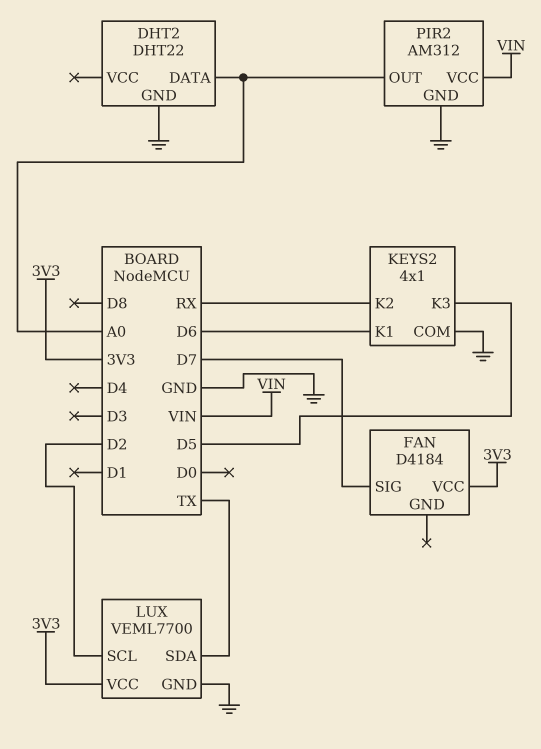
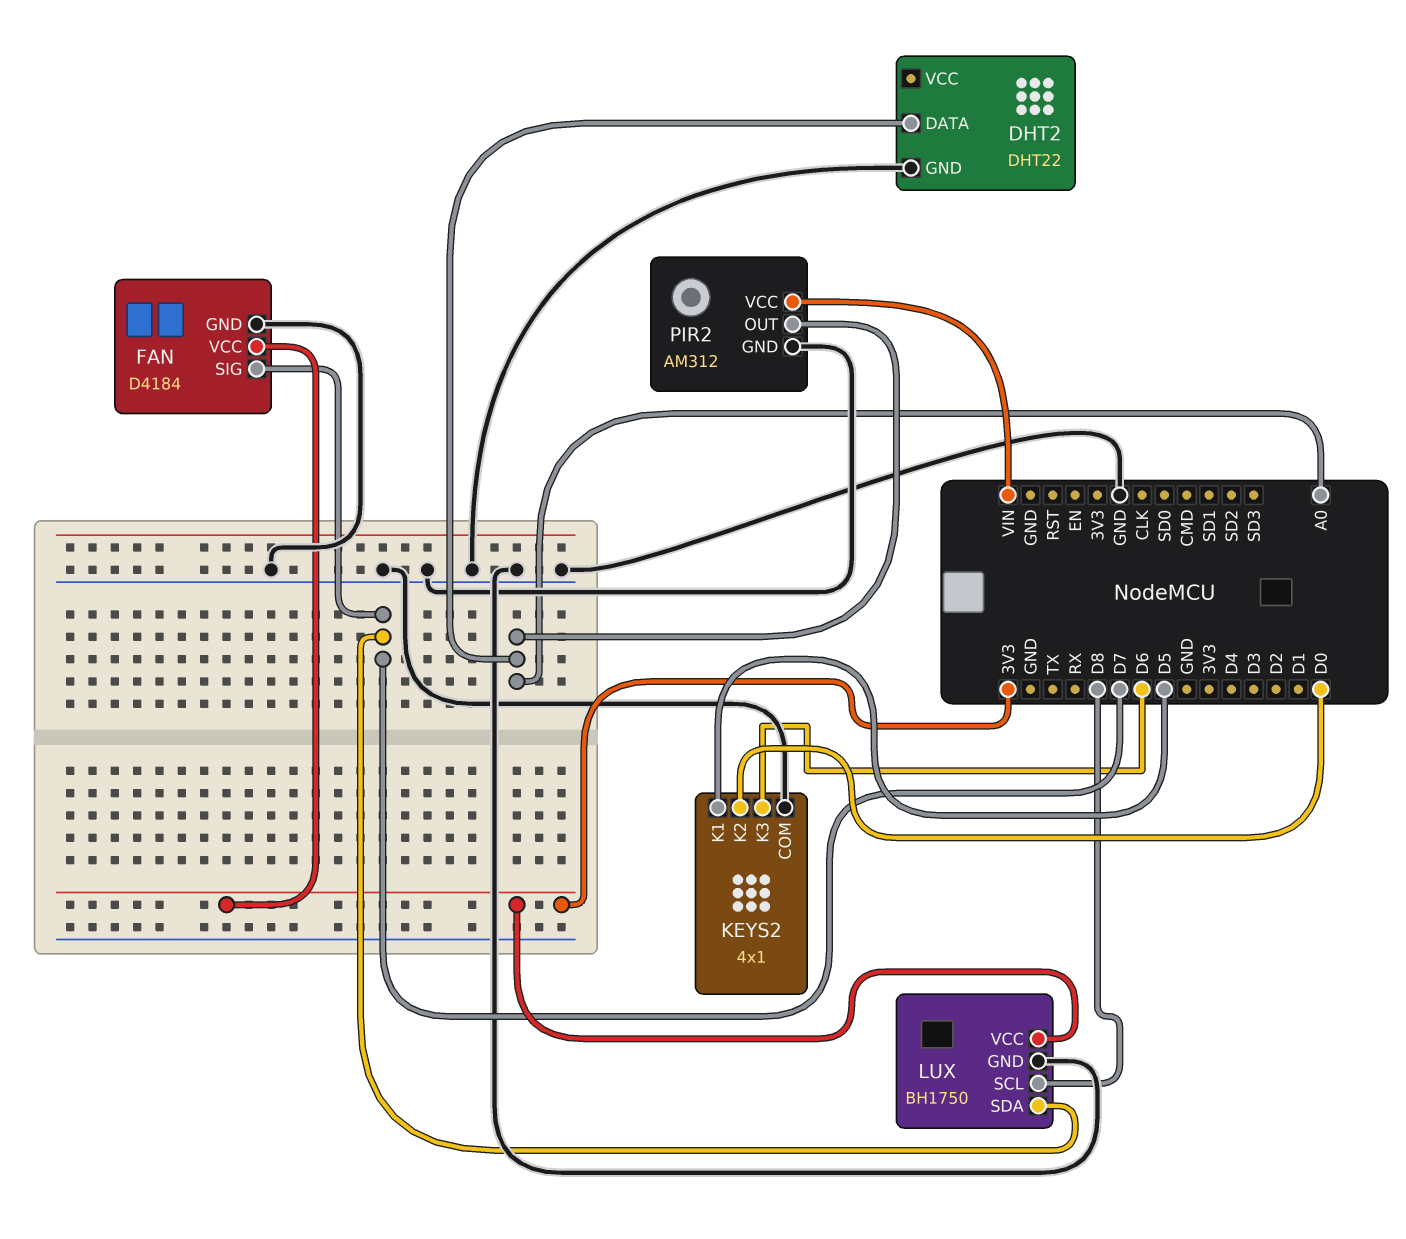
FAN pin GND: none -> GND
KEYS2 pin K1: D6 -> D5
KEYS2 pin K2: RX -> D0
KEYS2 pin K3: D5 -> D6
LUX: VEML7700 -> BH1750
LUX pin SCL: D2 -> D8
LUX pin SDA: TX -> D7

